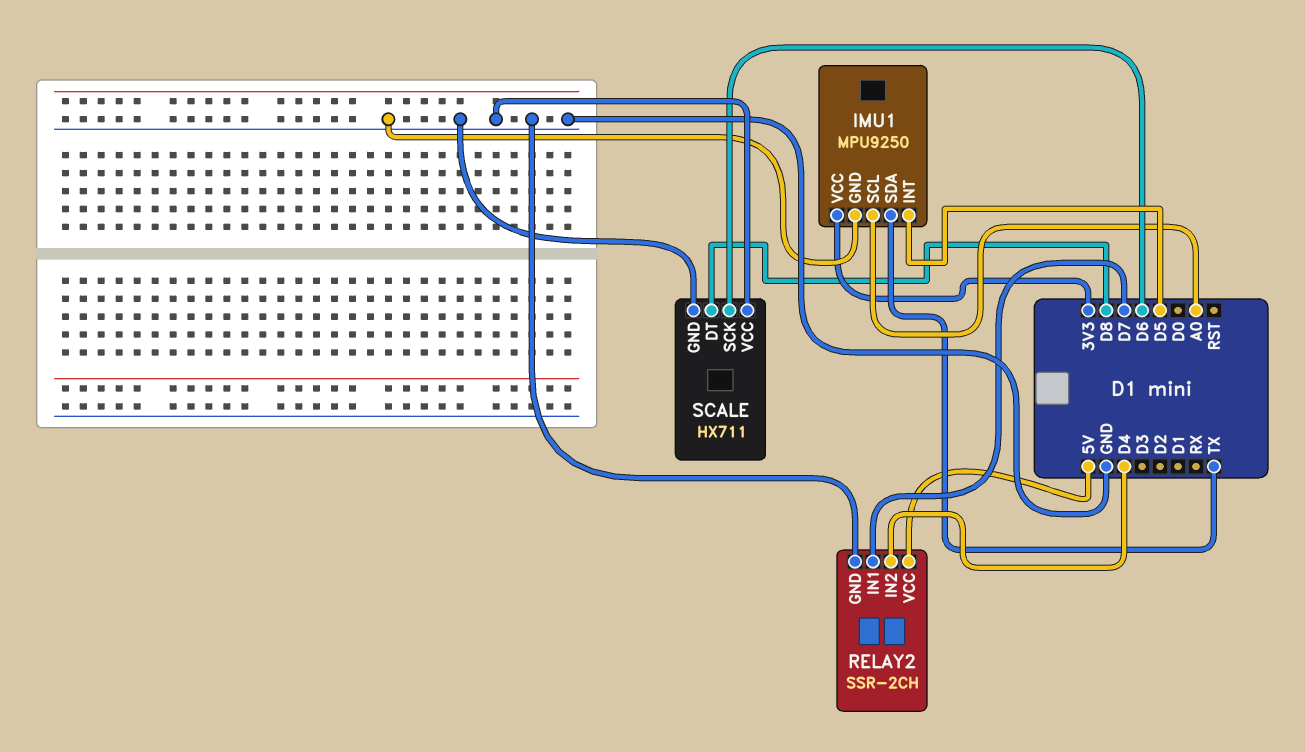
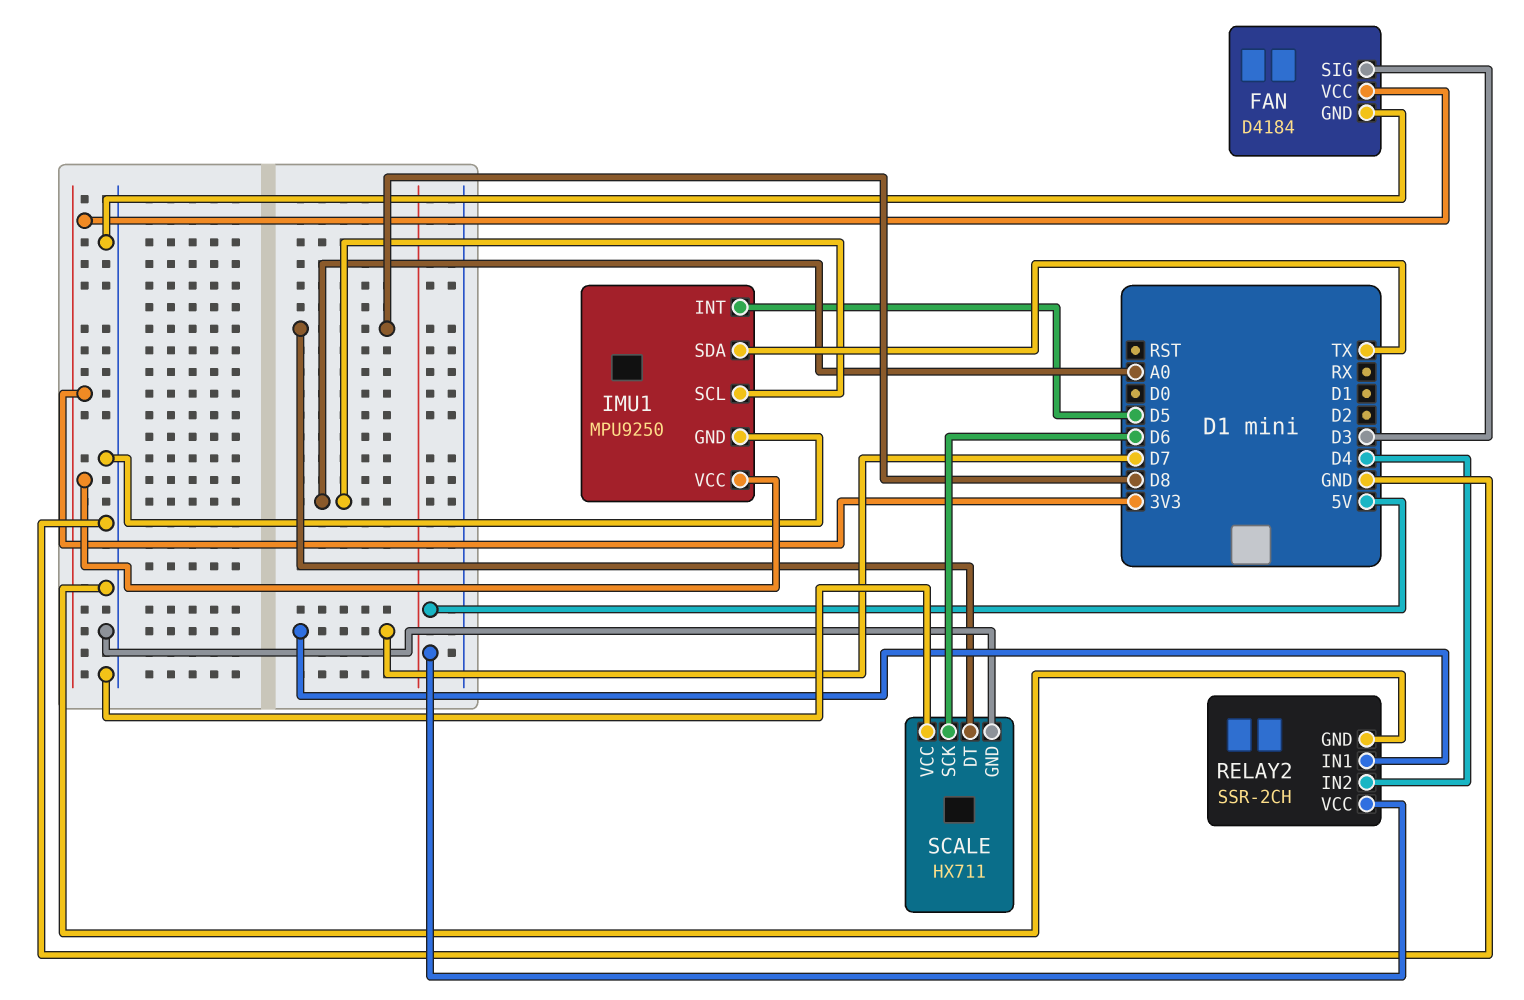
FAN: none -> D4184
FAN pin GND: none -> GND
FAN pin SIG: none -> D3
FAN pin VCC: none -> 3V3

